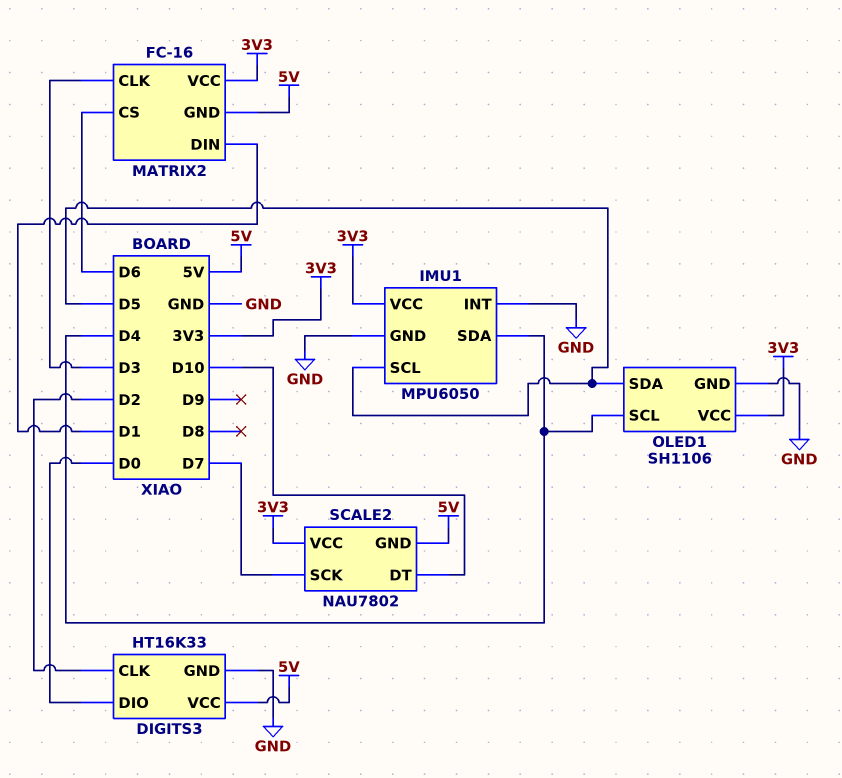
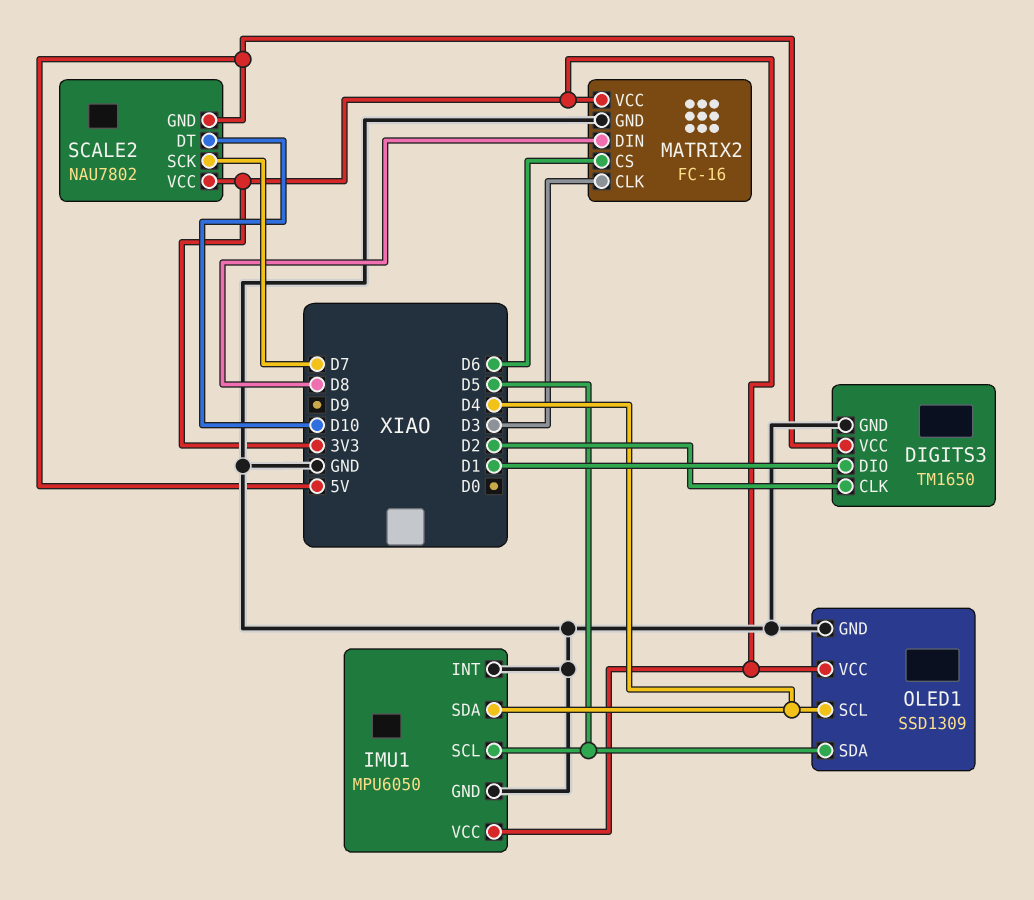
DIGITS3: HT16K33 -> TM1650
DIGITS3 pin DIO: D0 -> D1
MATRIX2 pin DIN: D1 -> D8
MATRIX2 pin GND: 5V -> GND
OLED1: SH1106 -> SSD1309

